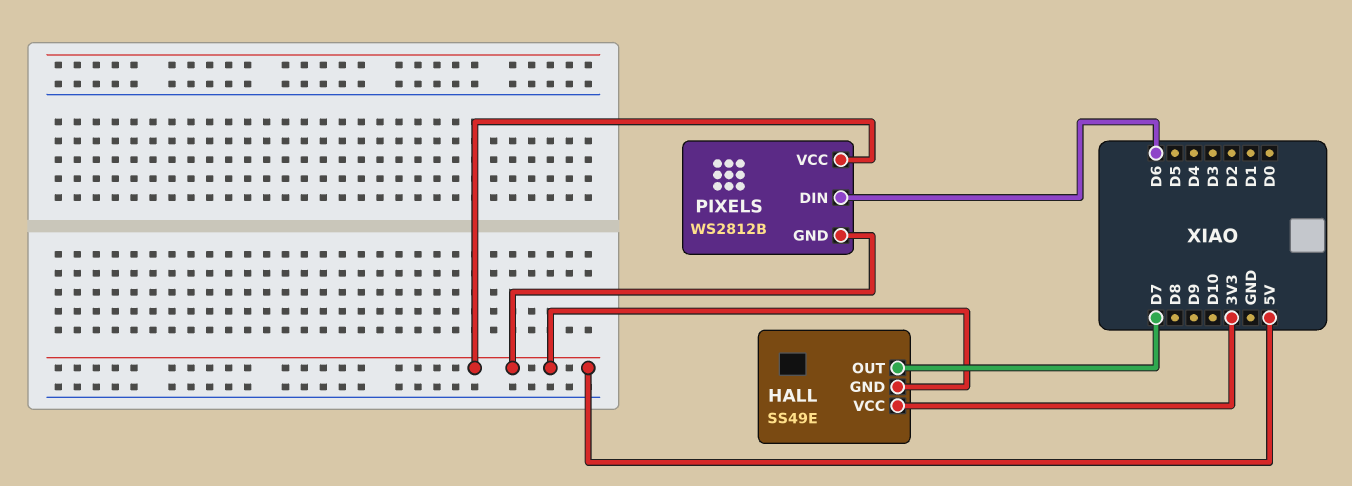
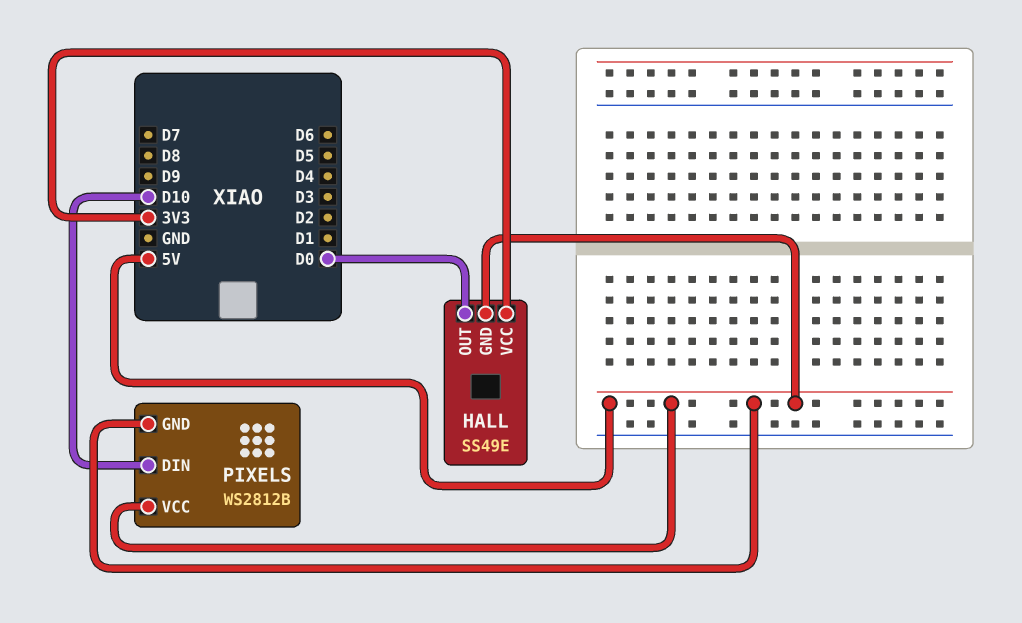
HALL pin OUT: D7 -> D0
PIXELS pin DIN: D6 -> D10

